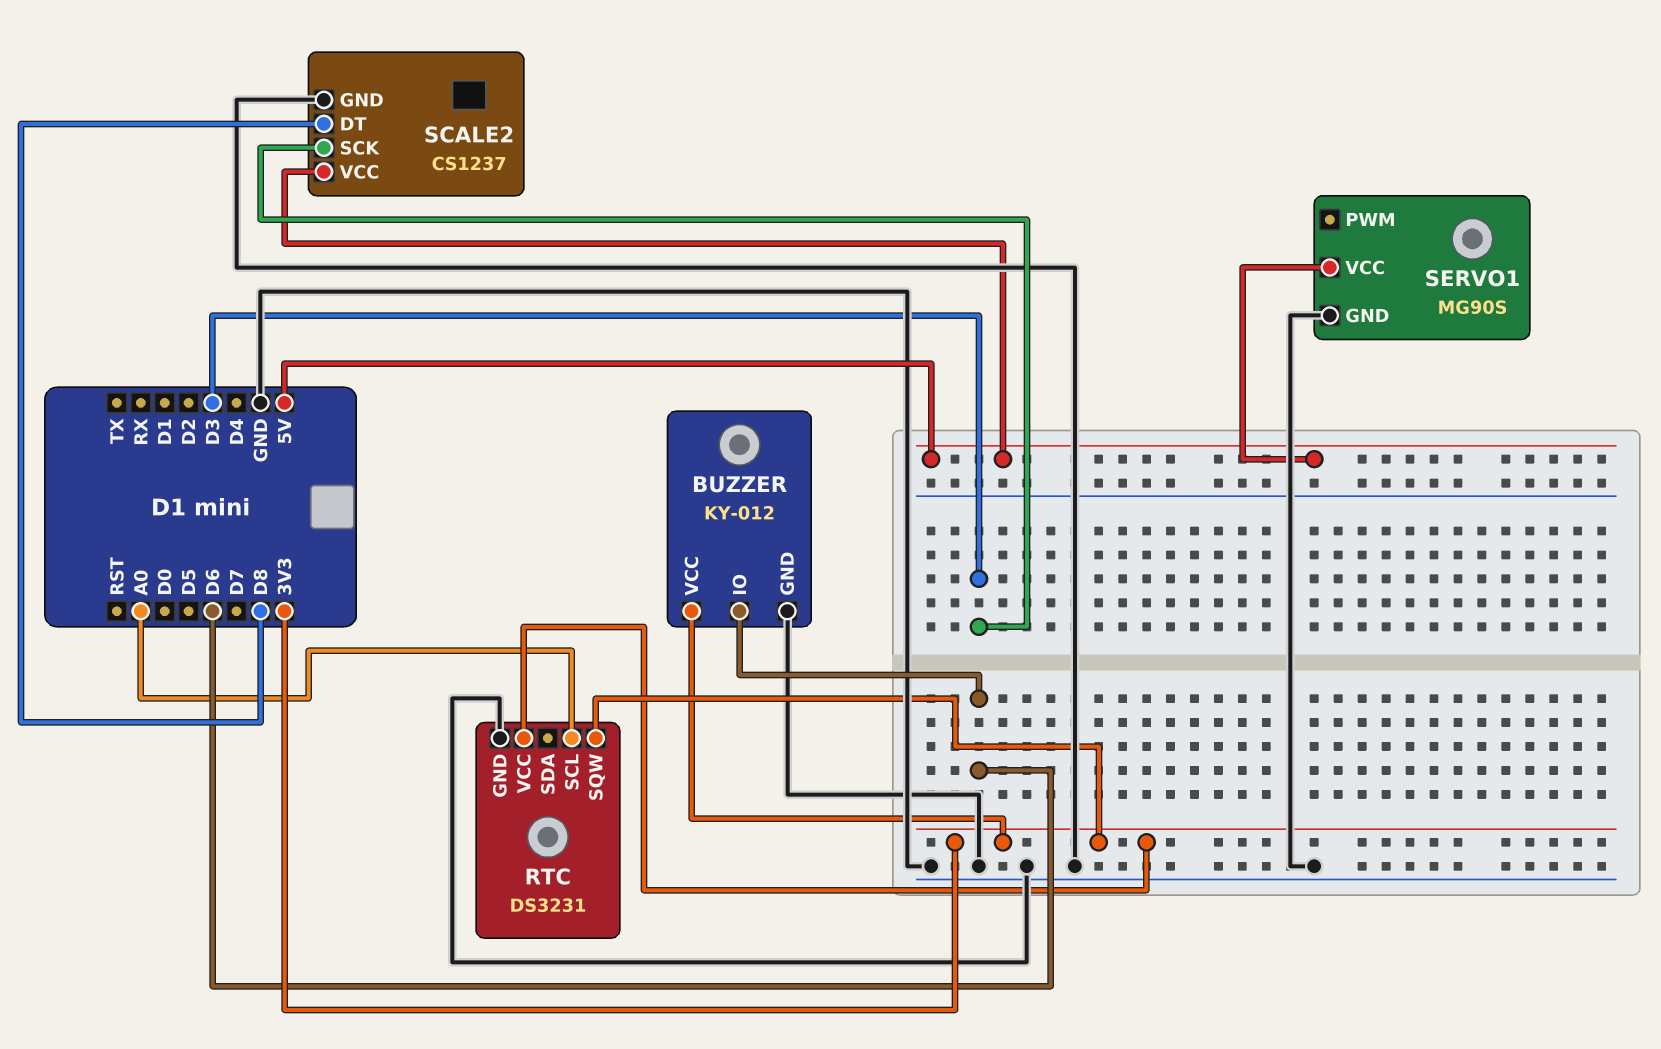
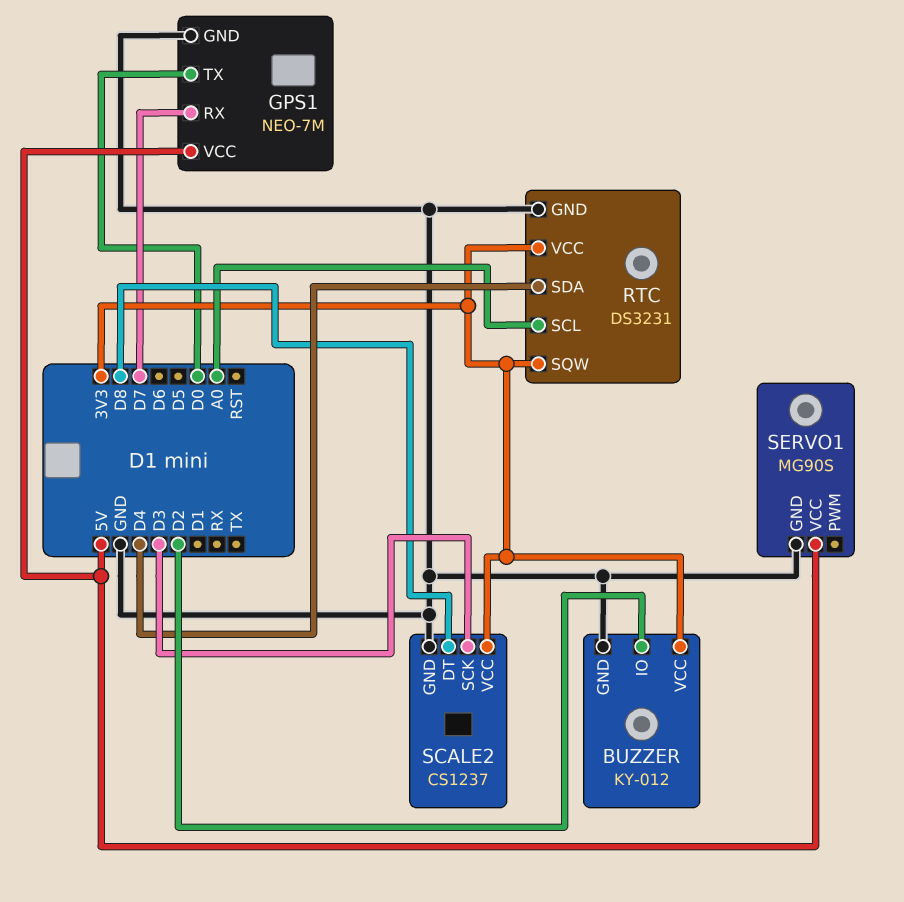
BUZZER pin IO: D6 -> D2
GPS1: none -> NEO-7M
GPS1 pin GND: none -> GND
GPS1 pin RX: none -> D7
GPS1 pin TX: none -> D0
GPS1 pin VCC: none -> 5V
RTC pin SDA: none -> D4
SCALE2 pin VCC: 5V -> 3V3

